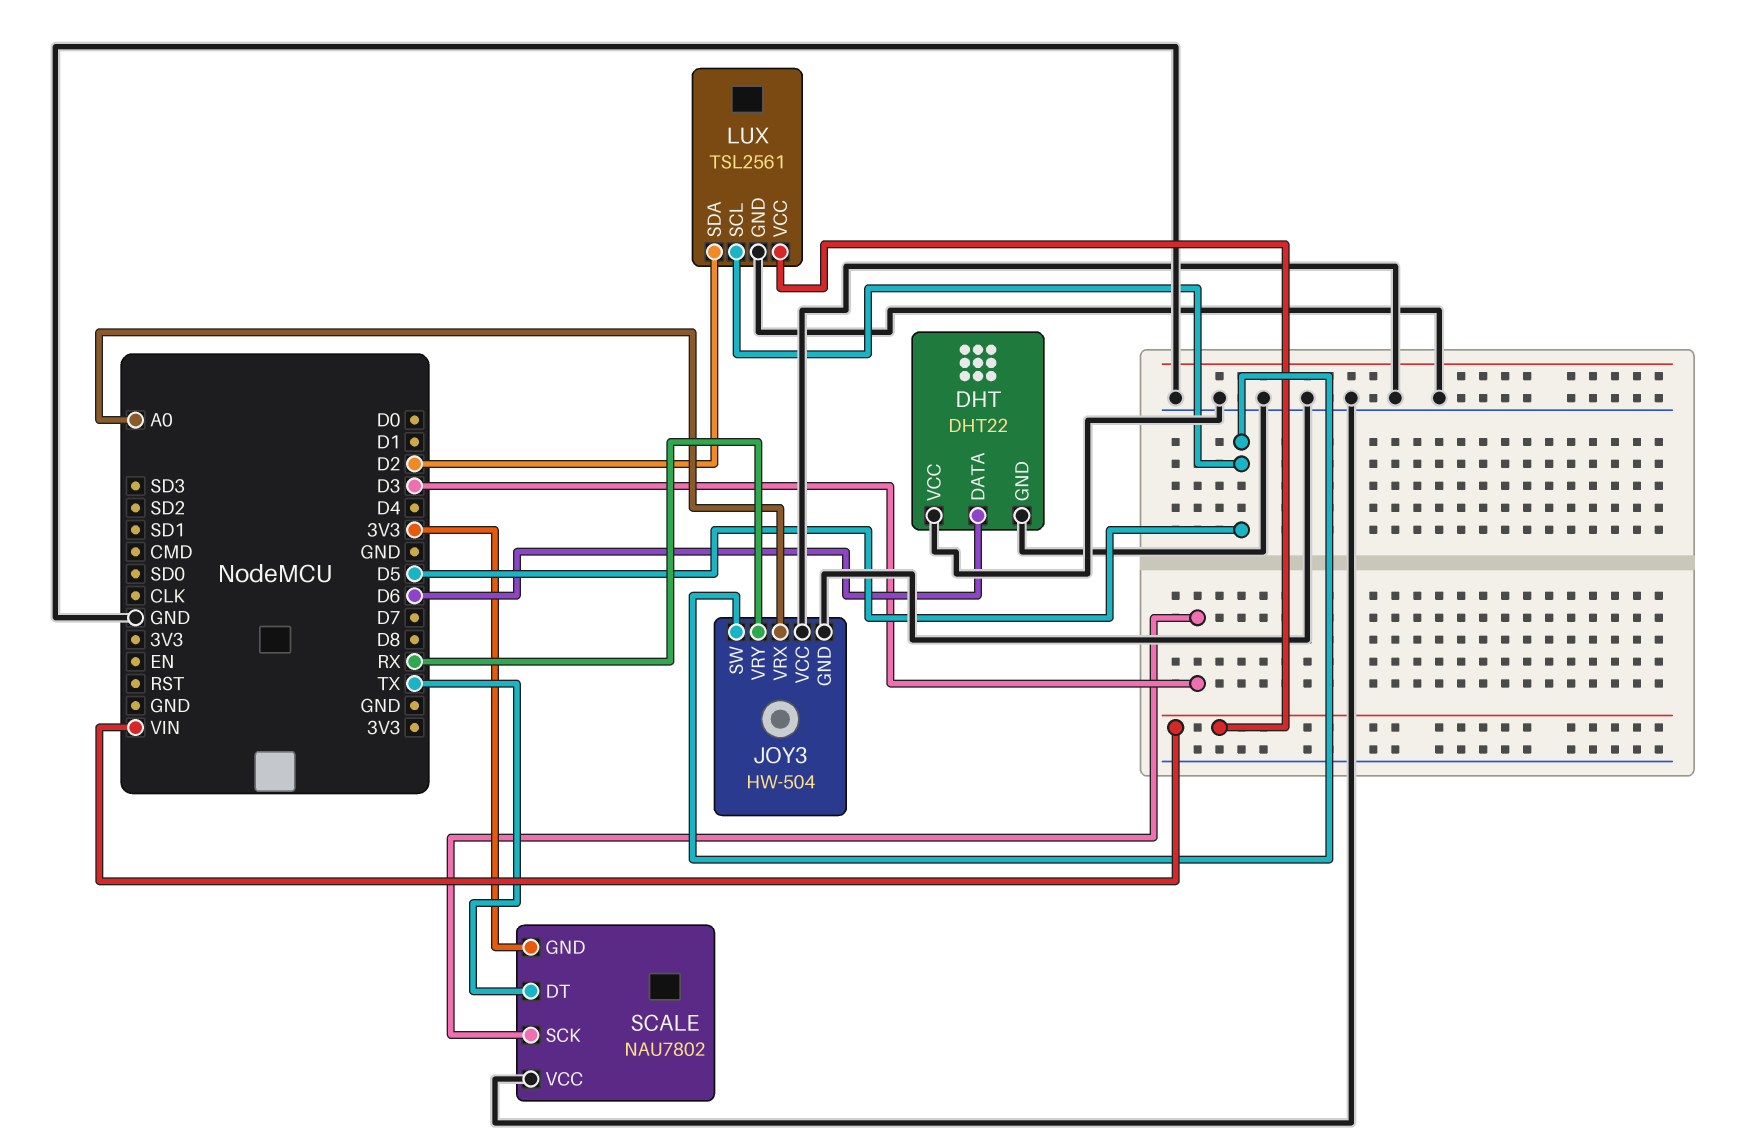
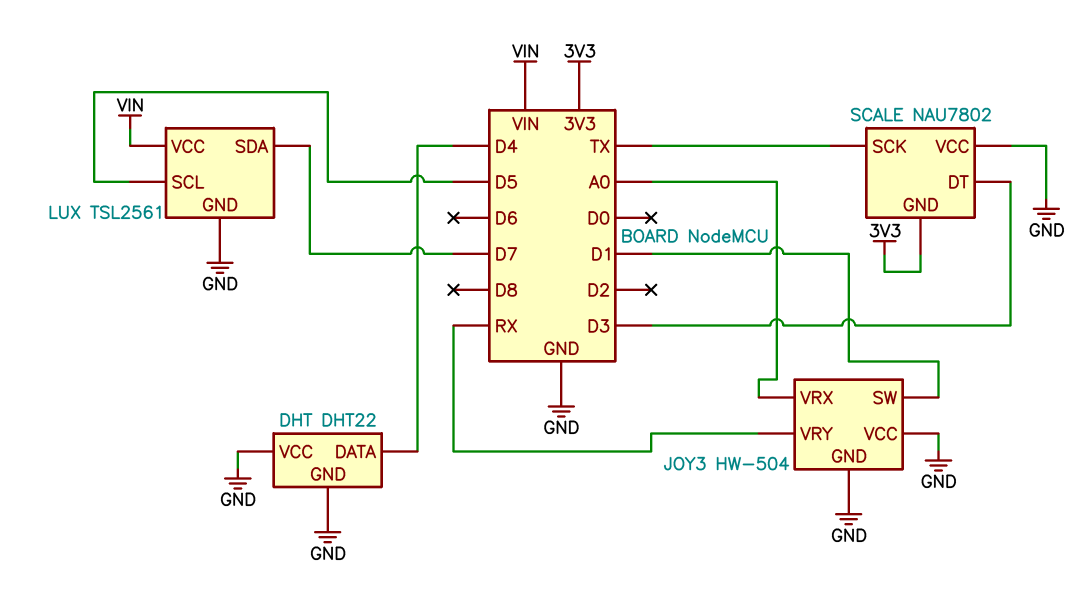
DHT pin DATA: D6 -> D4
JOY3 pin SW: D5 -> D1
LUX pin SDA: D2 -> D7
SCALE pin DT: TX -> D3
SCALE pin SCK: D3 -> TX

